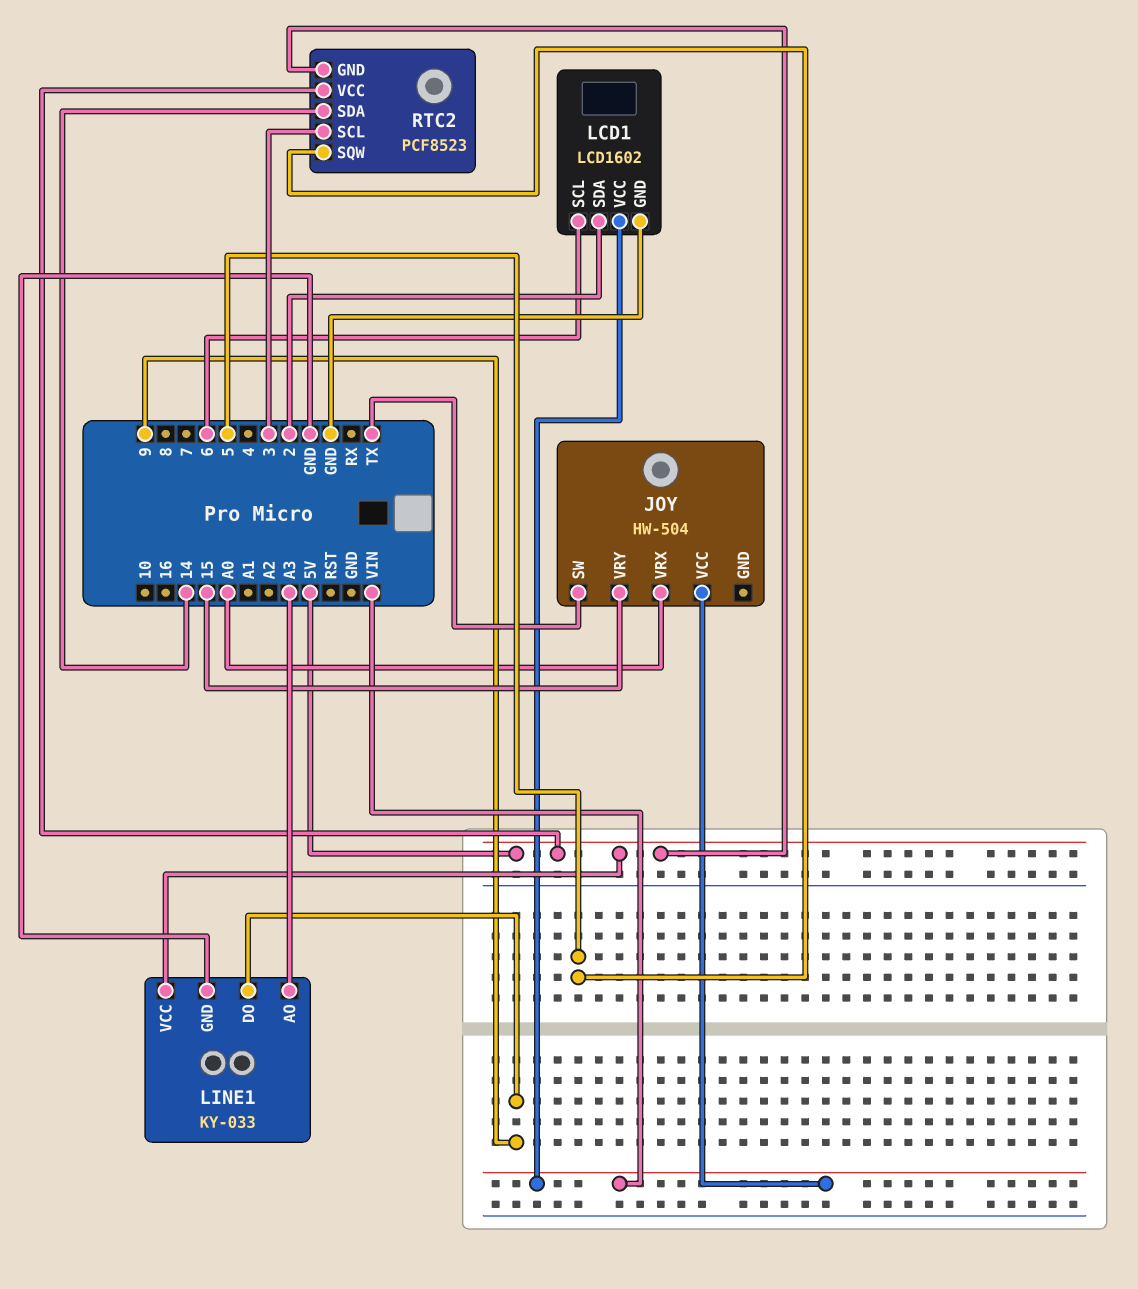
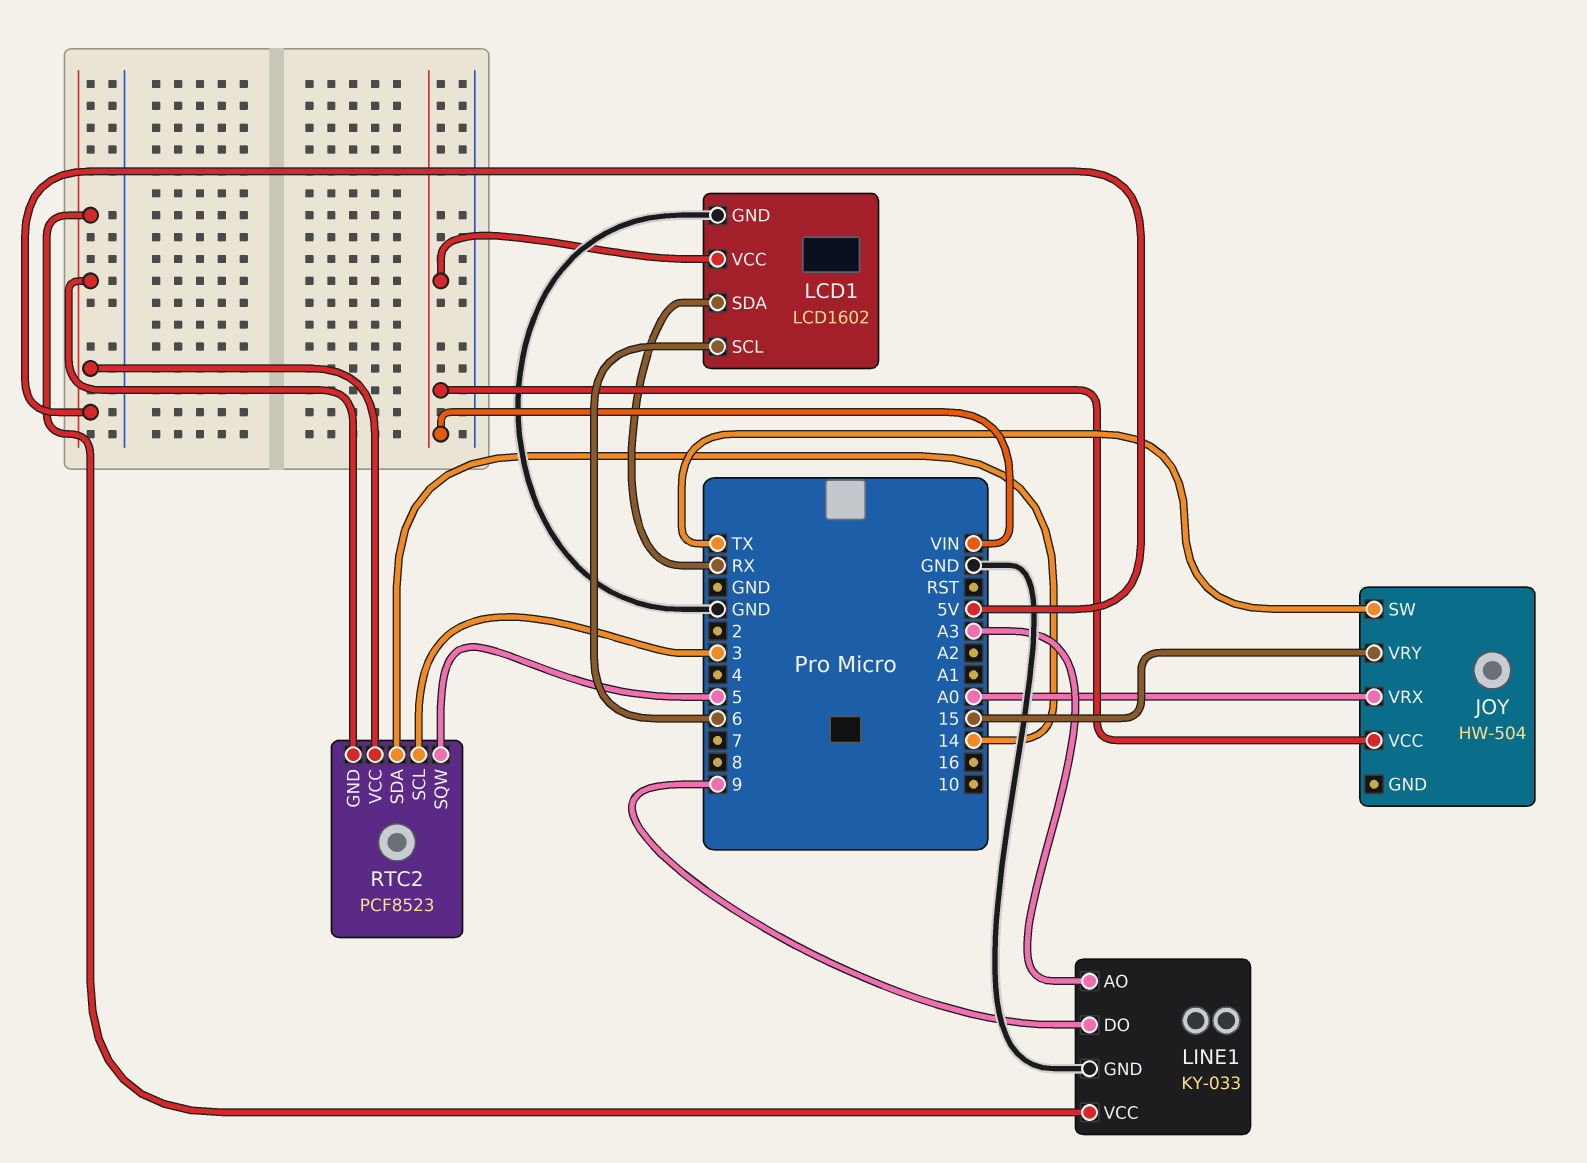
LCD1 pin SDA: 2 -> RX

